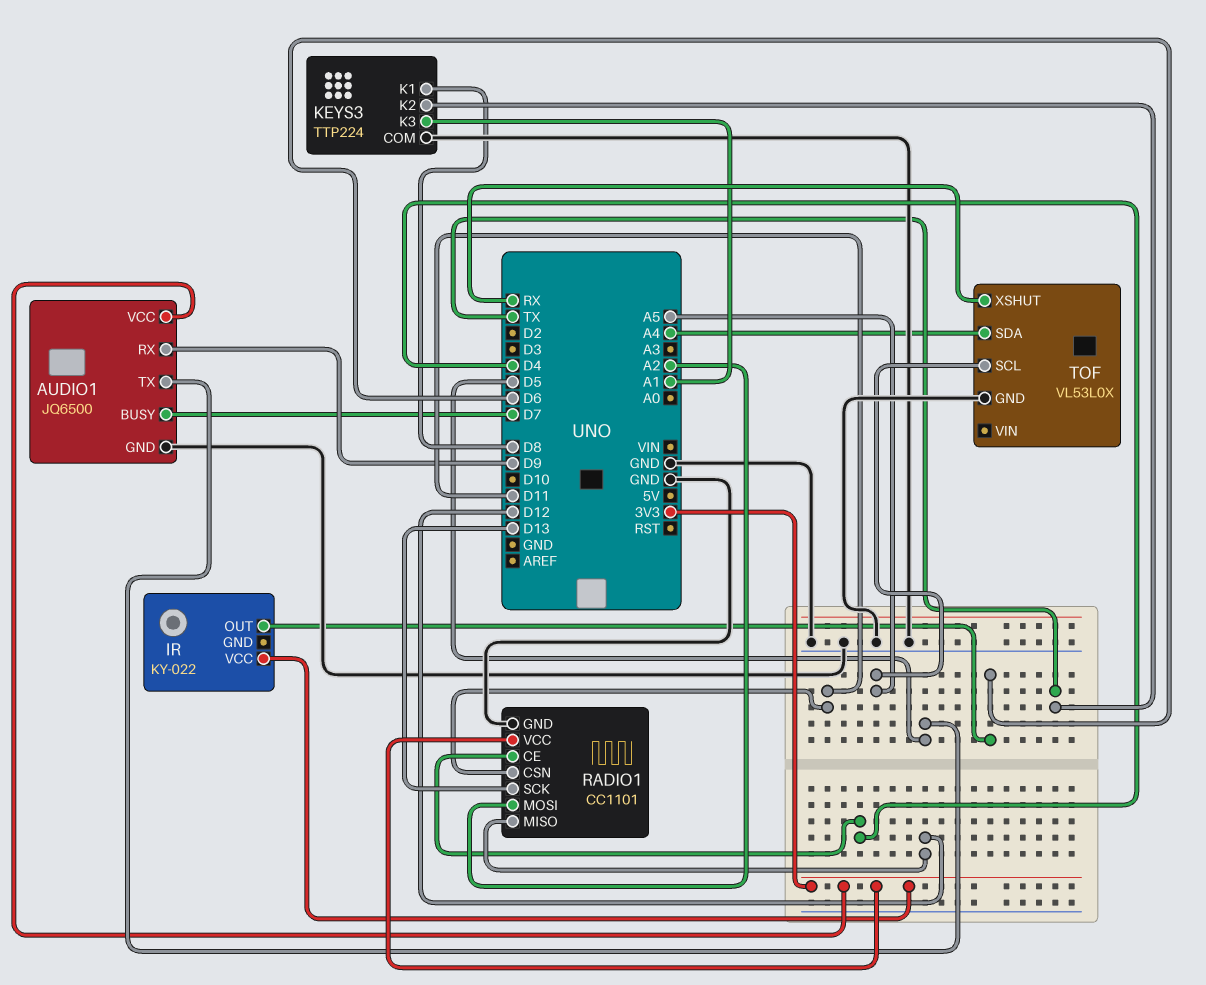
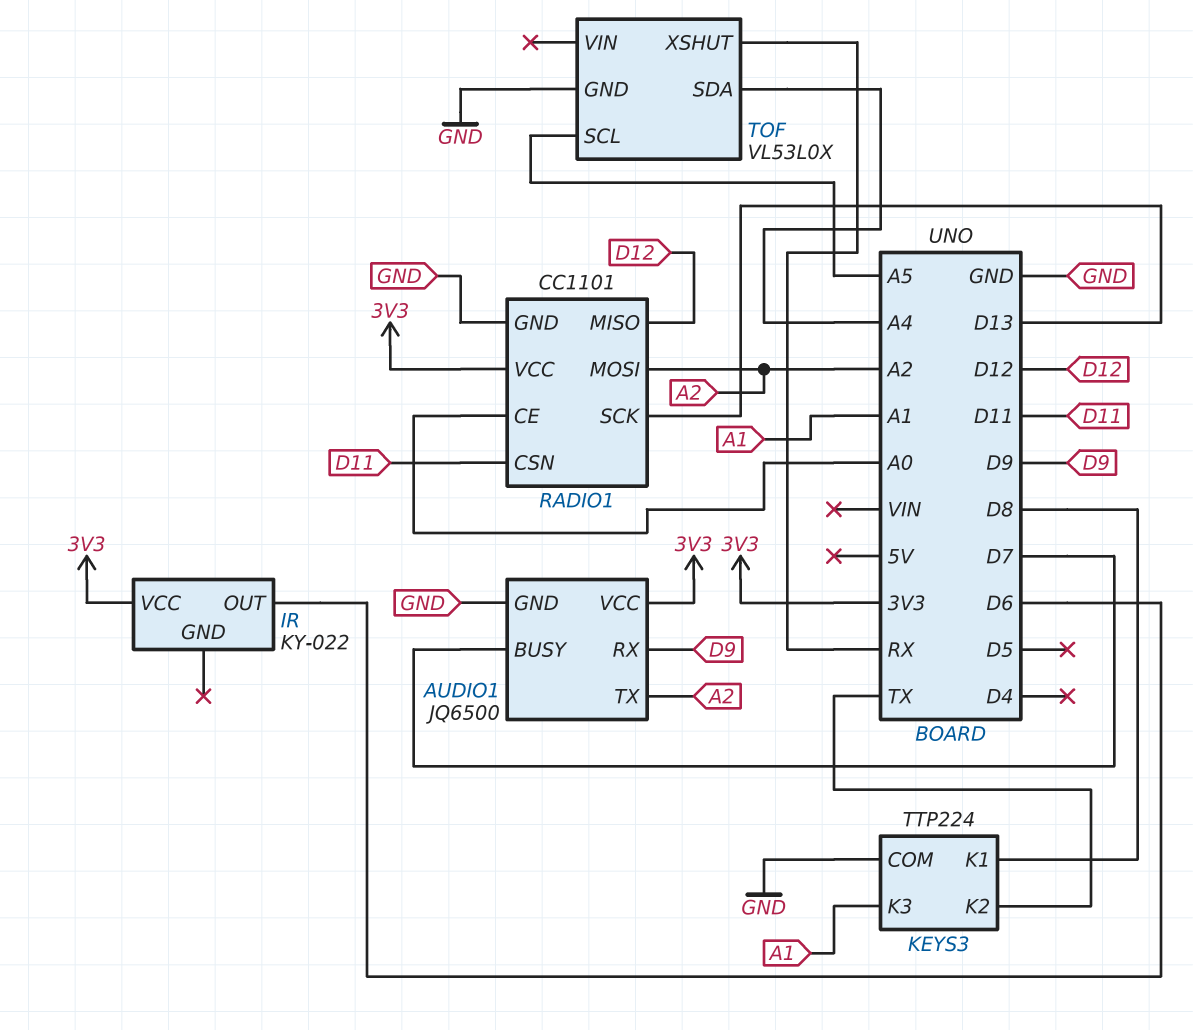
AUDIO1 pin TX: D5 -> A2
RADIO1 pin CE: D4 -> A0

